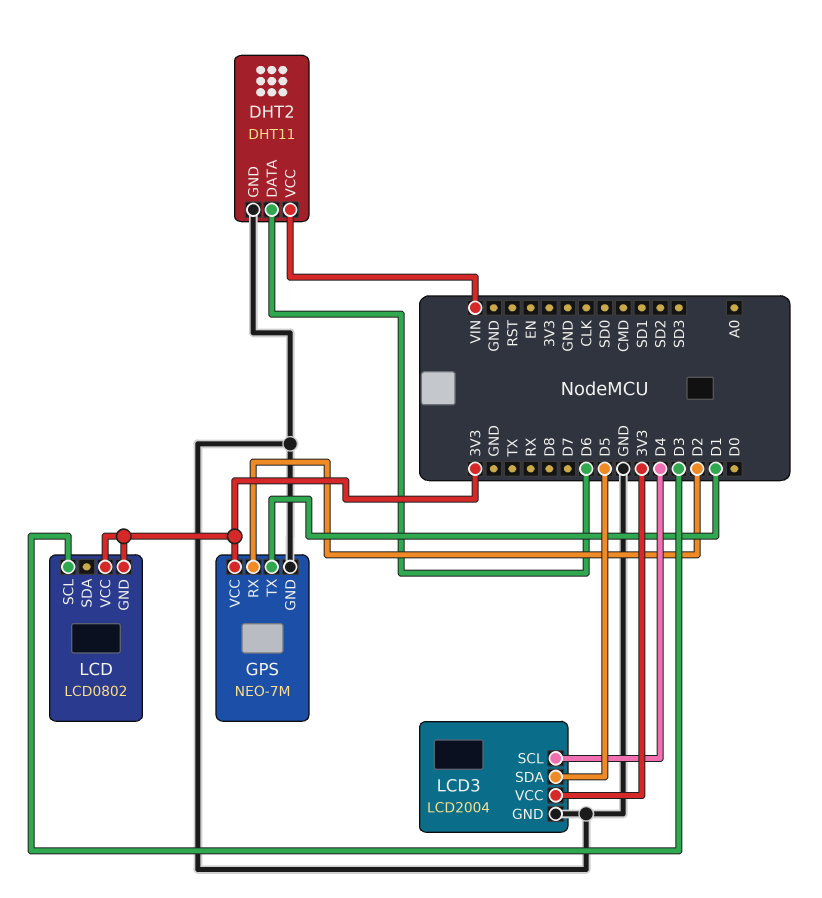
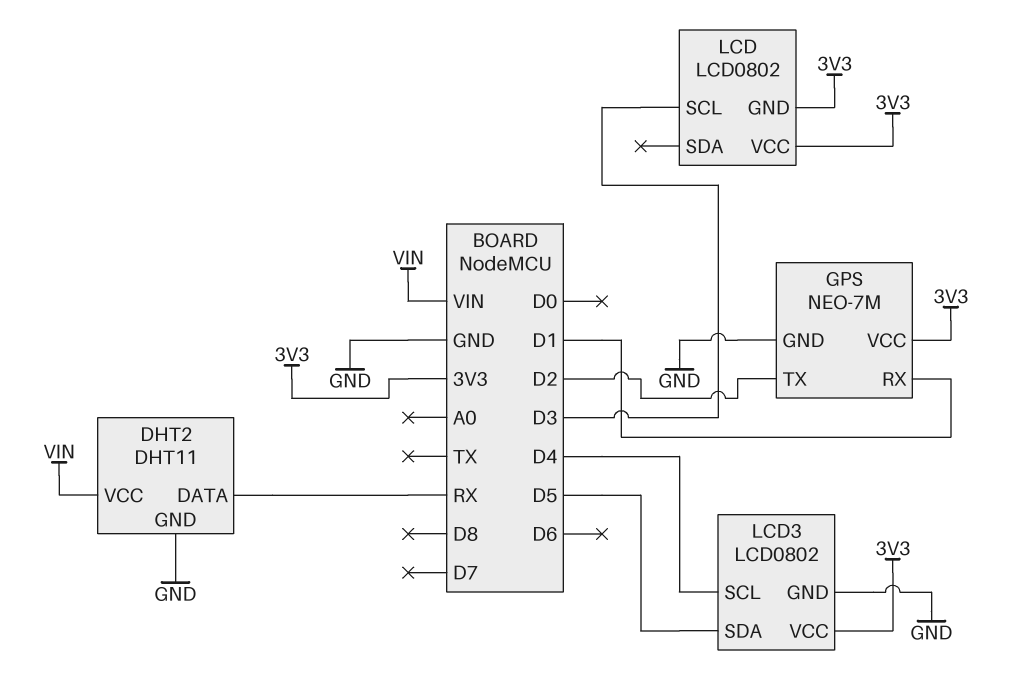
DHT2 pin DATA: D6 -> RX
GPS pin RX: D2 -> D1
GPS pin TX: D1 -> D2
LCD3: LCD2004 -> LCD0802

